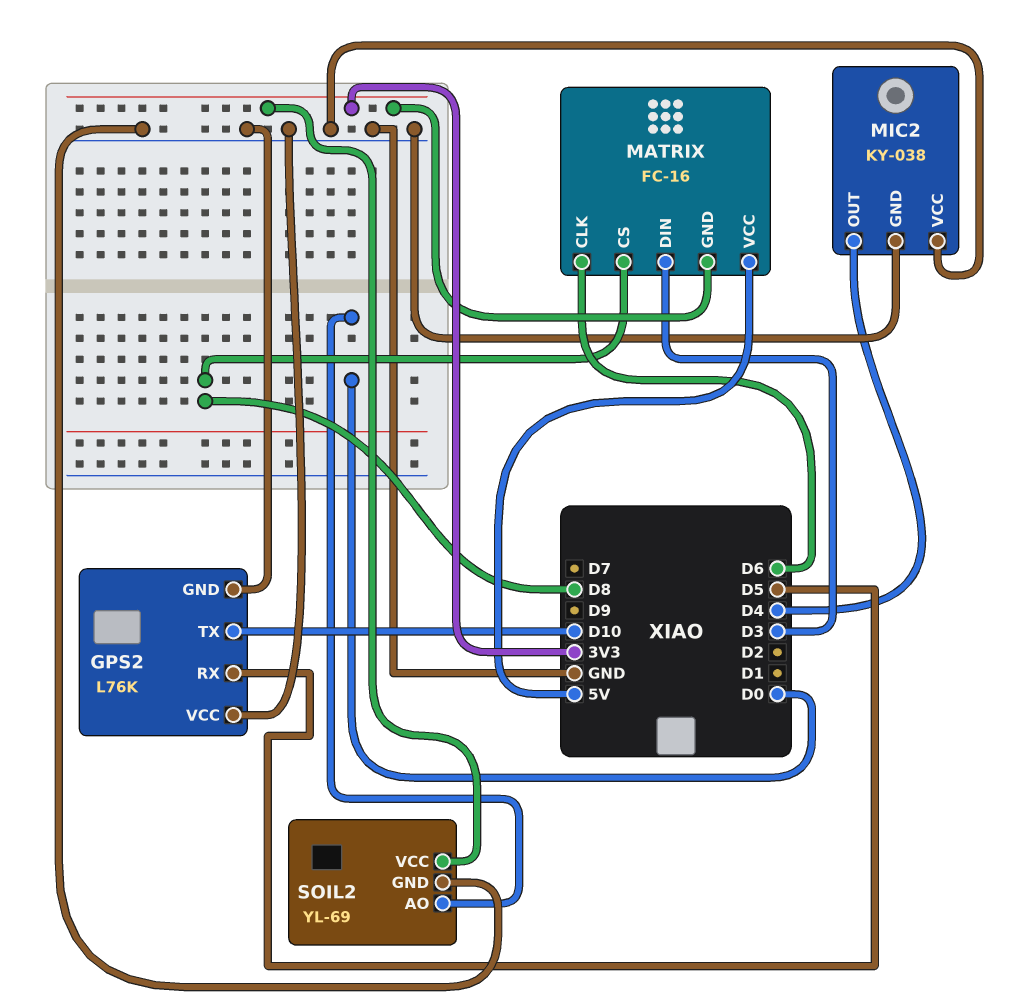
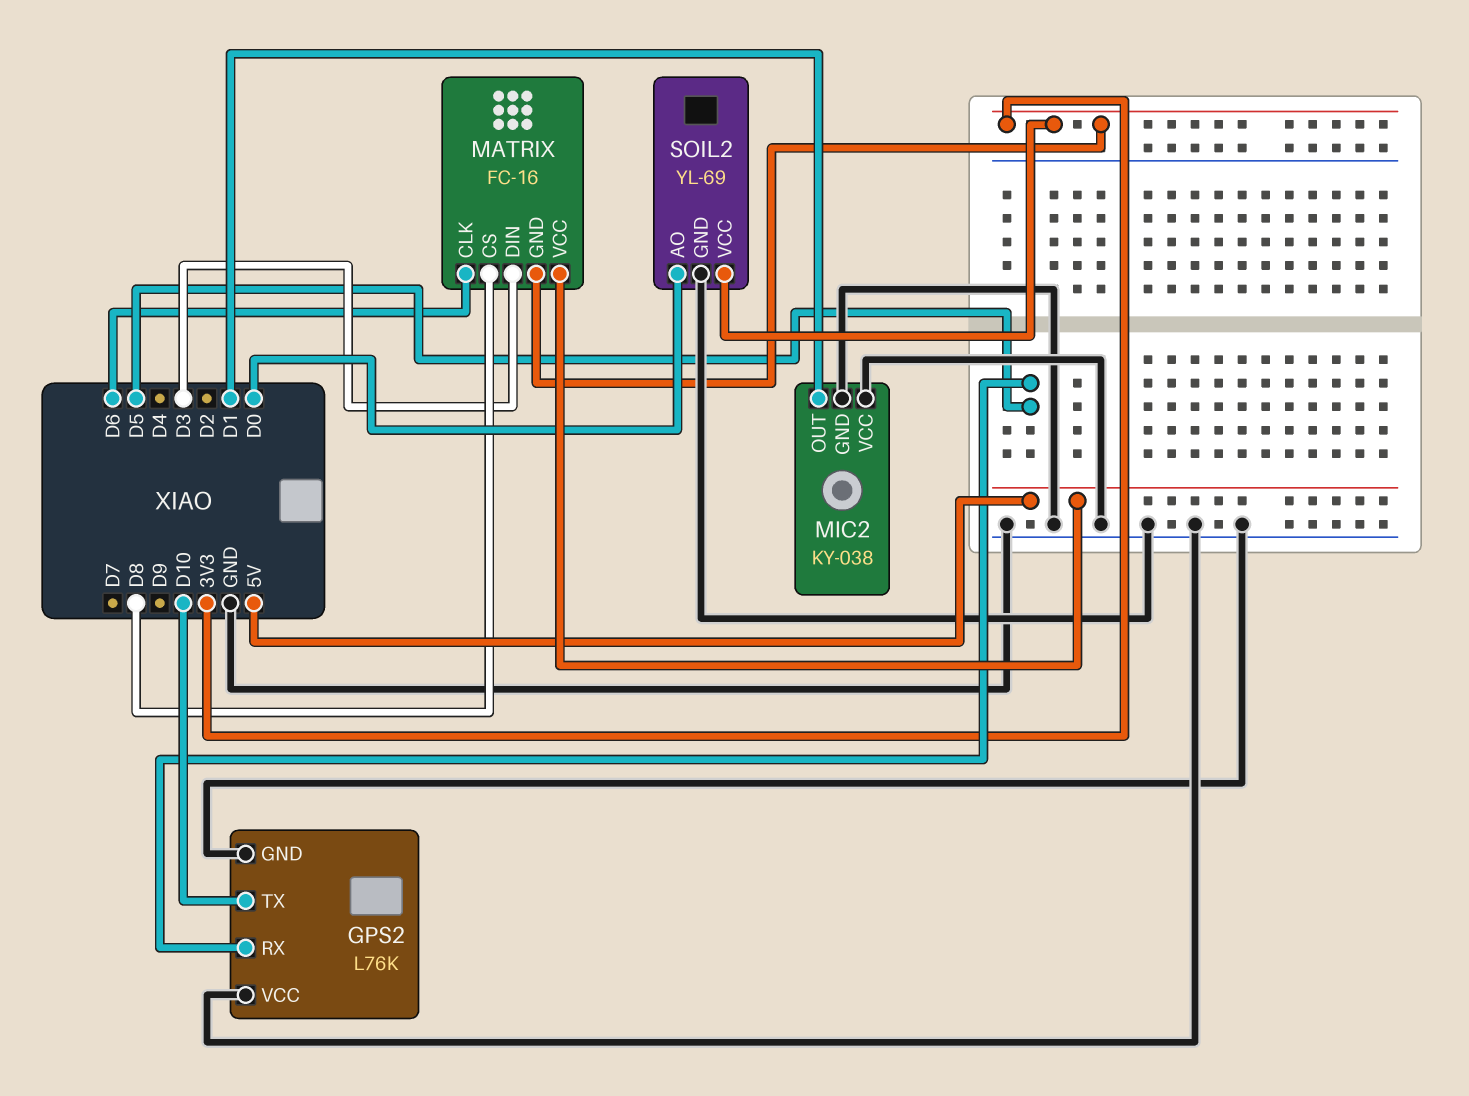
MIC2 pin OUT: D4 -> D1

